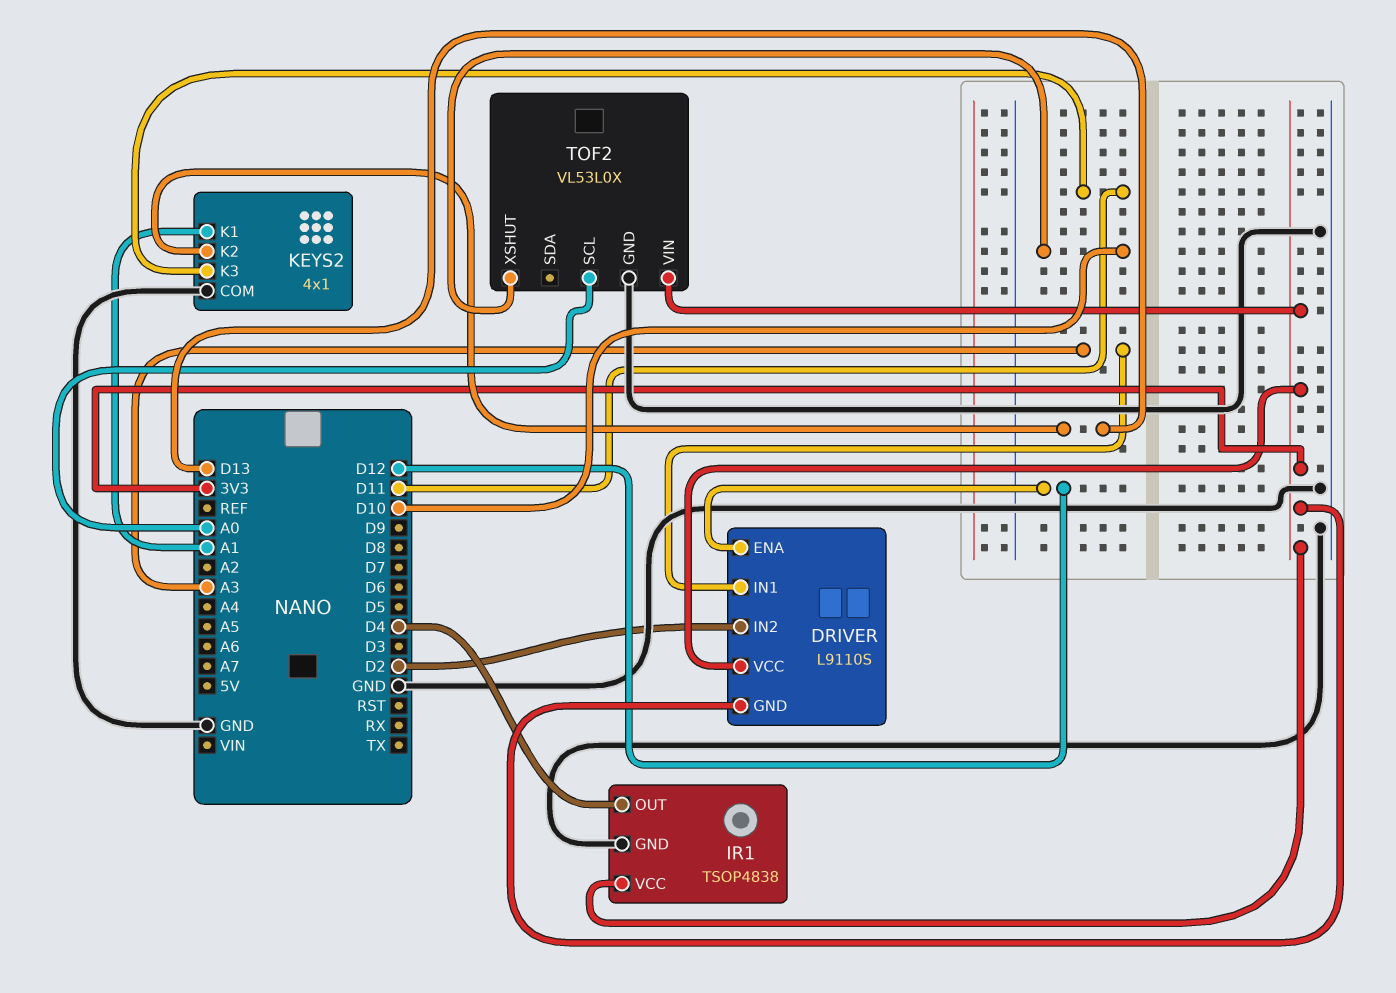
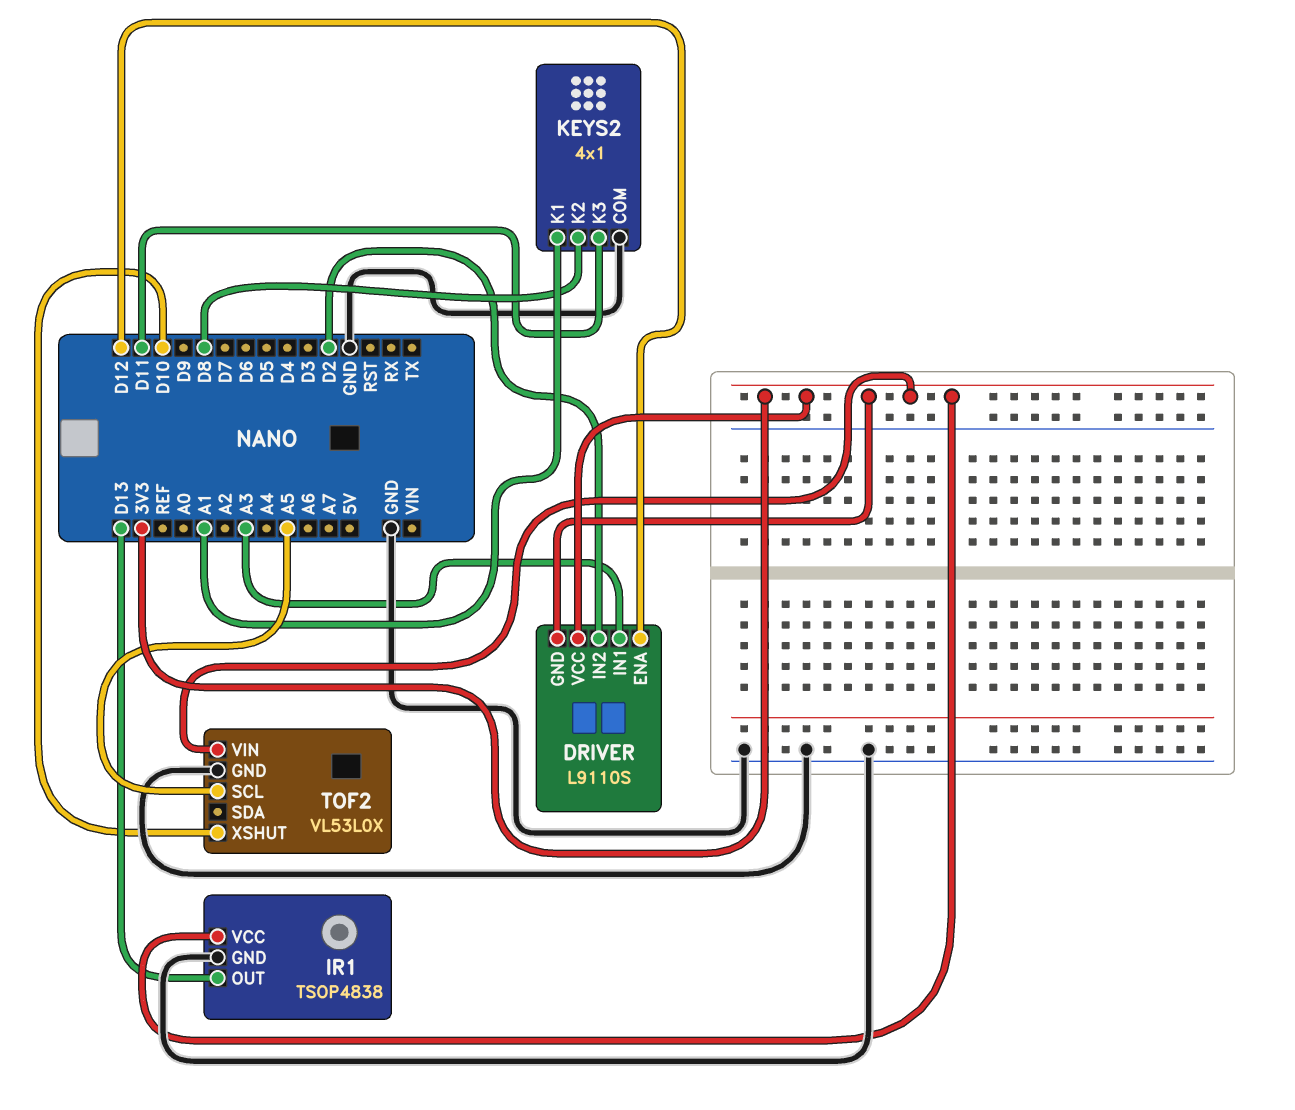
IR1 pin OUT: D4 -> D13
KEYS2 pin K2: D13 -> D8
TOF2 pin SCL: A0 -> A5

